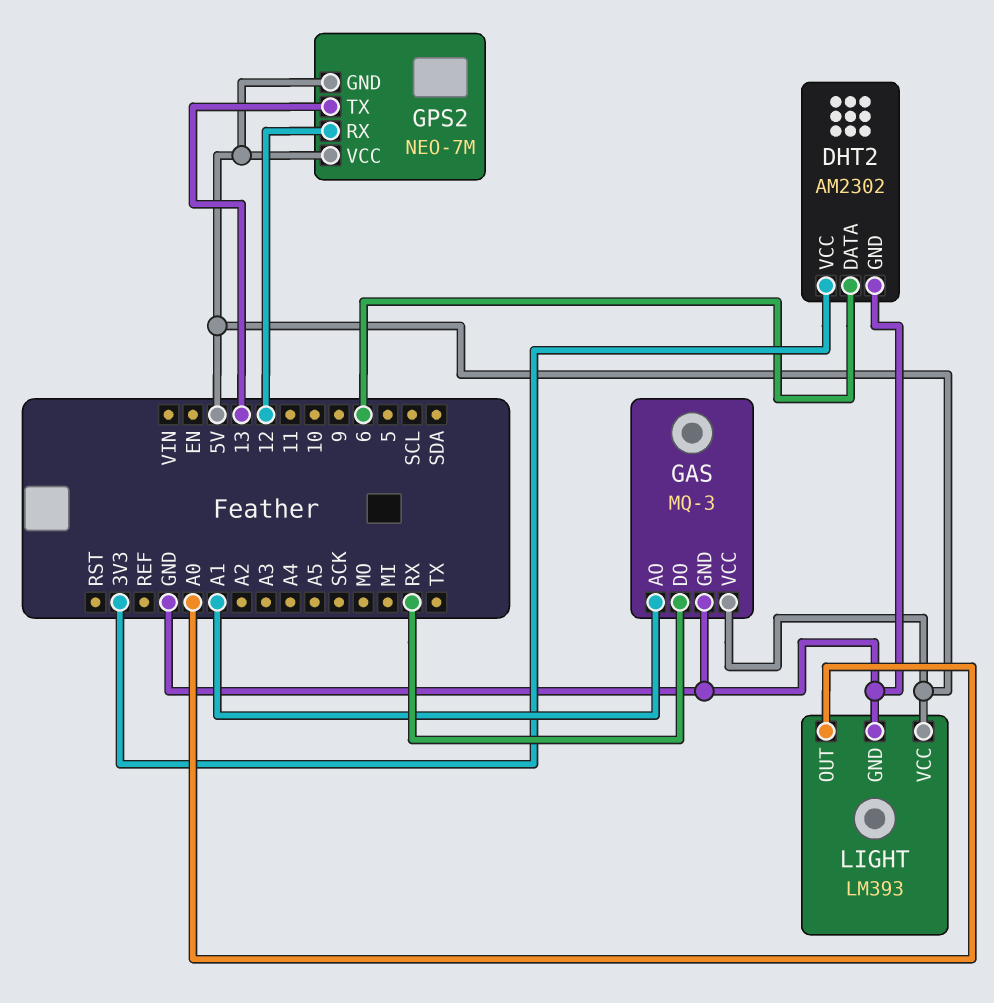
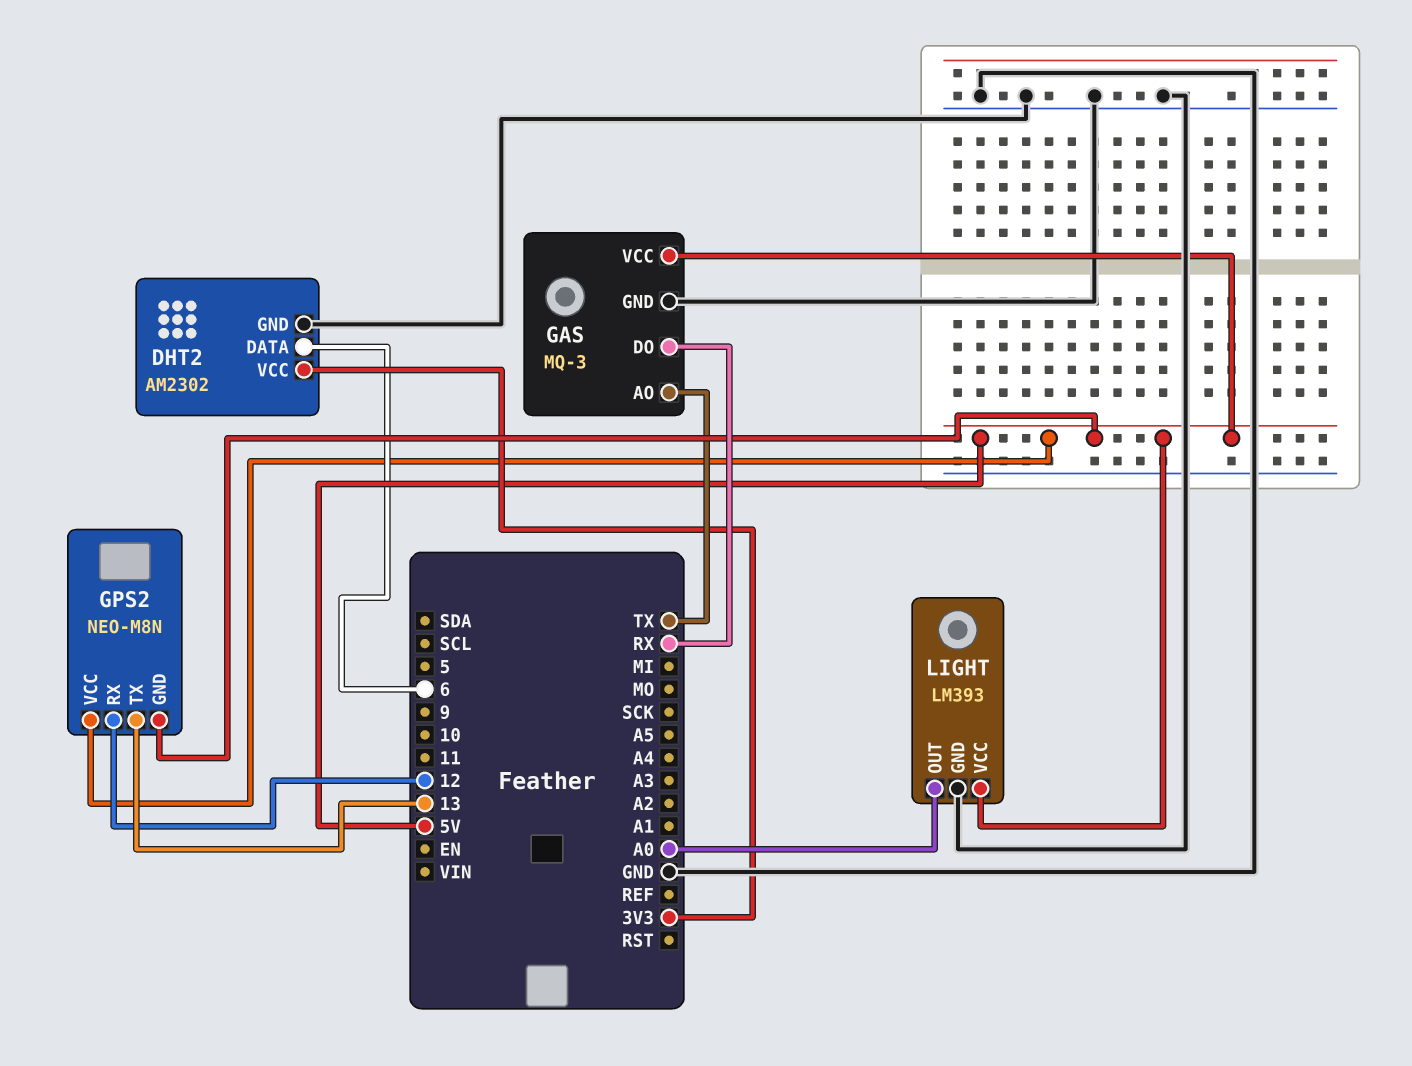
GAS pin AO: A1 -> TX
GPS2: NEO-7M -> NEO-M8N

